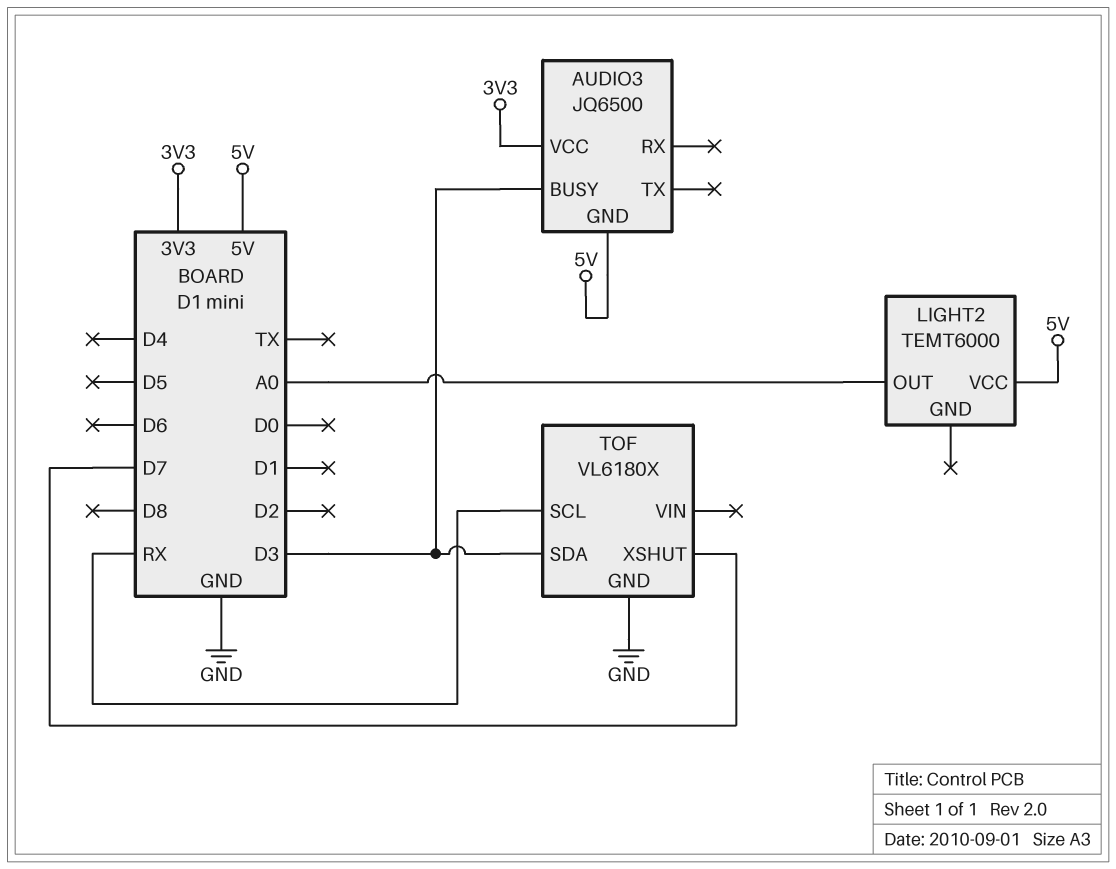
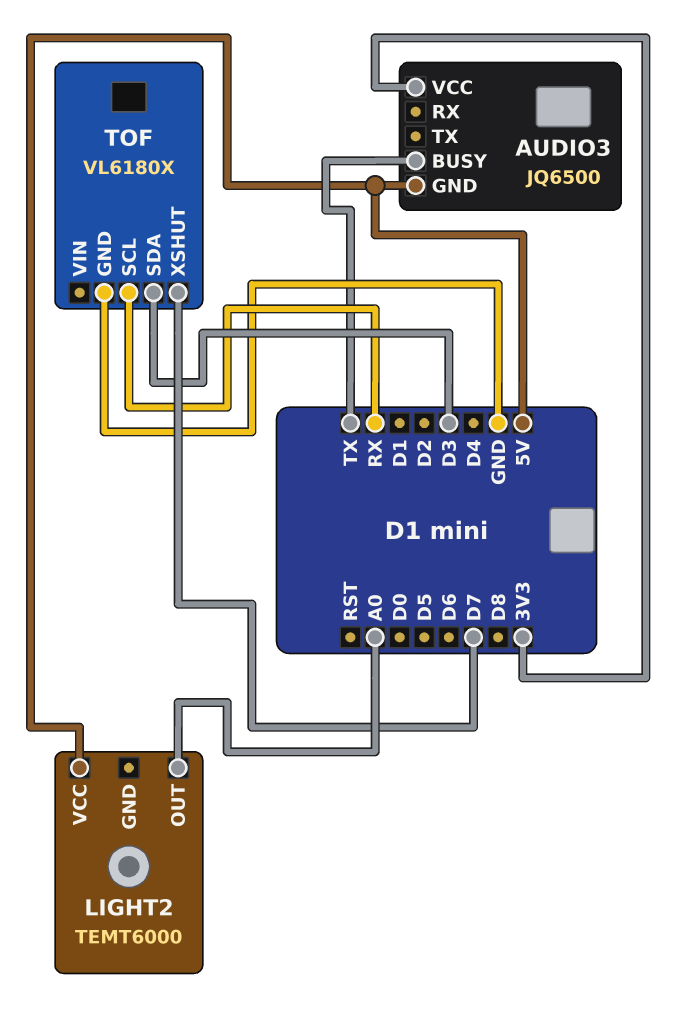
AUDIO3 pin BUSY: D3 -> TX

